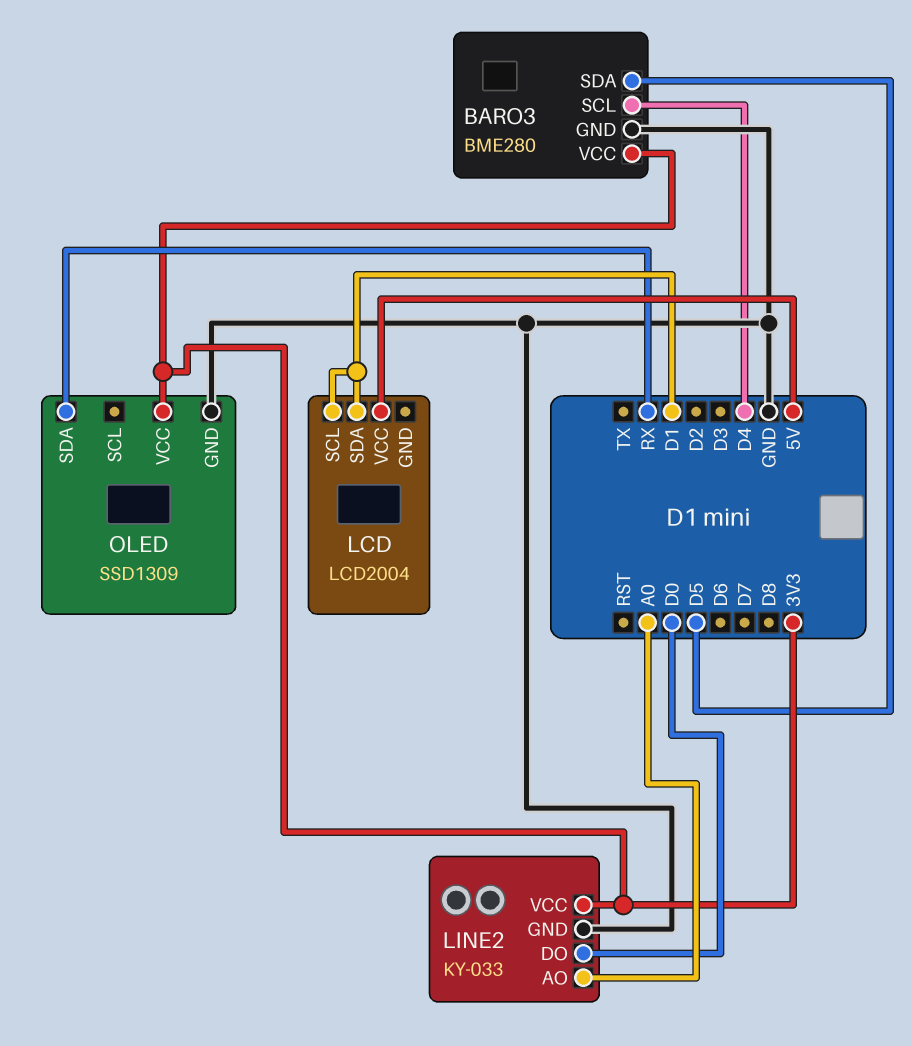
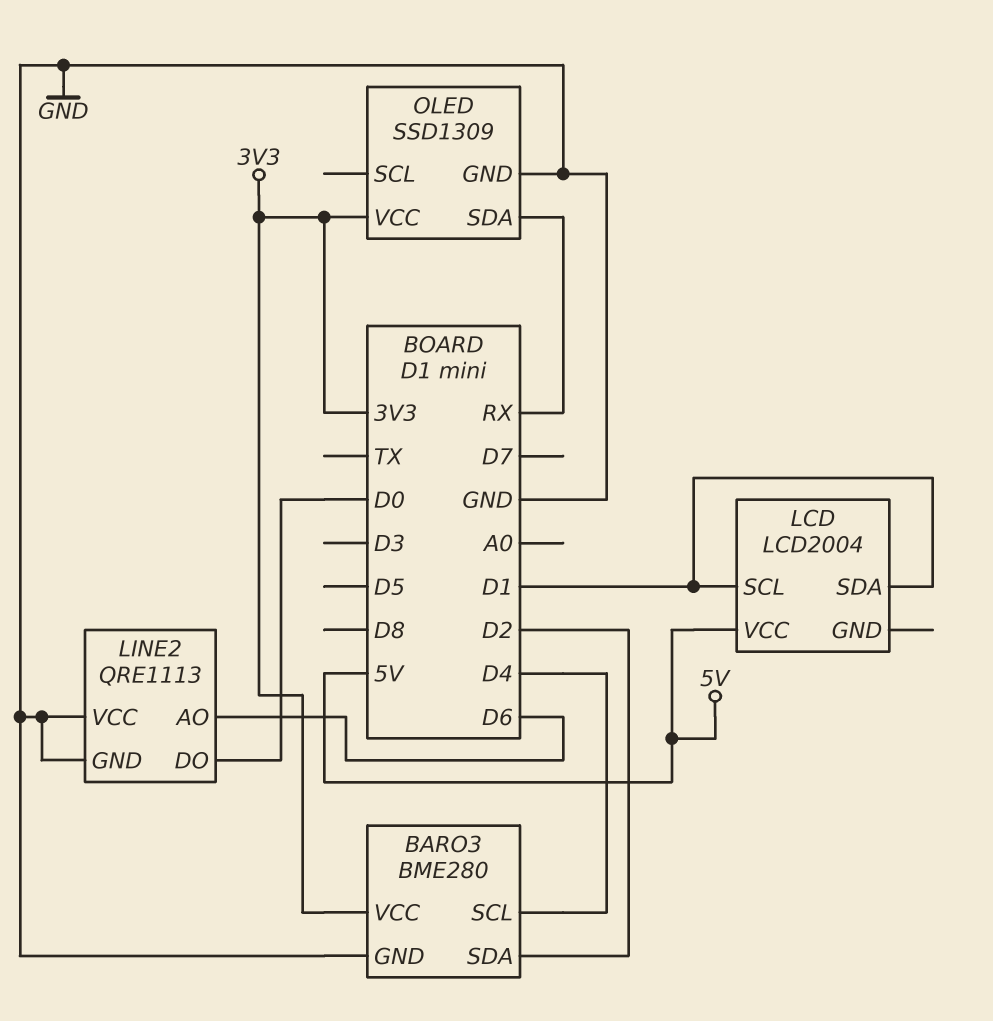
BARO3 pin SDA: D5 -> D2
LINE2: KY-033 -> QRE1113
LINE2 pin AO: A0 -> D6
LINE2 pin VCC: 3V3 -> GND

